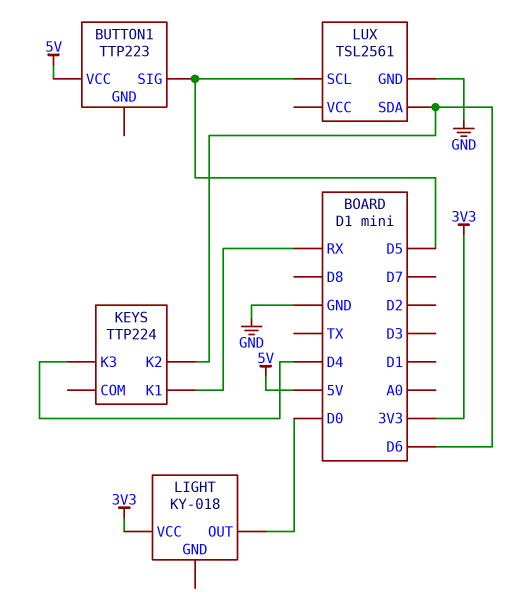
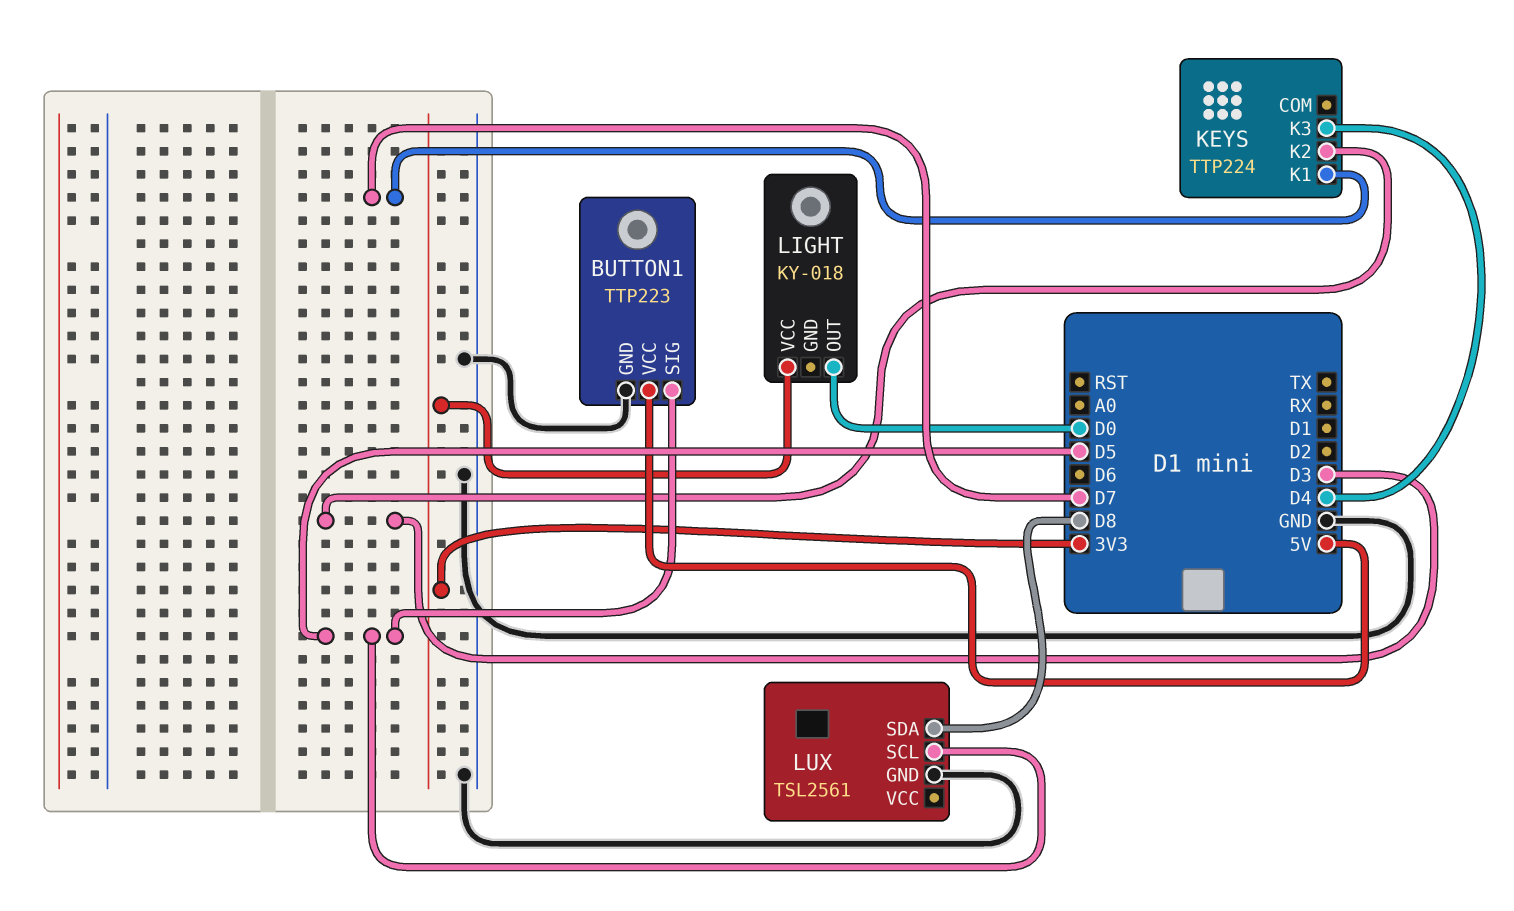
BUTTON1 pin GND: none -> GND
KEYS pin K1: RX -> D7
KEYS pin K2: D6 -> D3
LUX pin SDA: D6 -> D8

